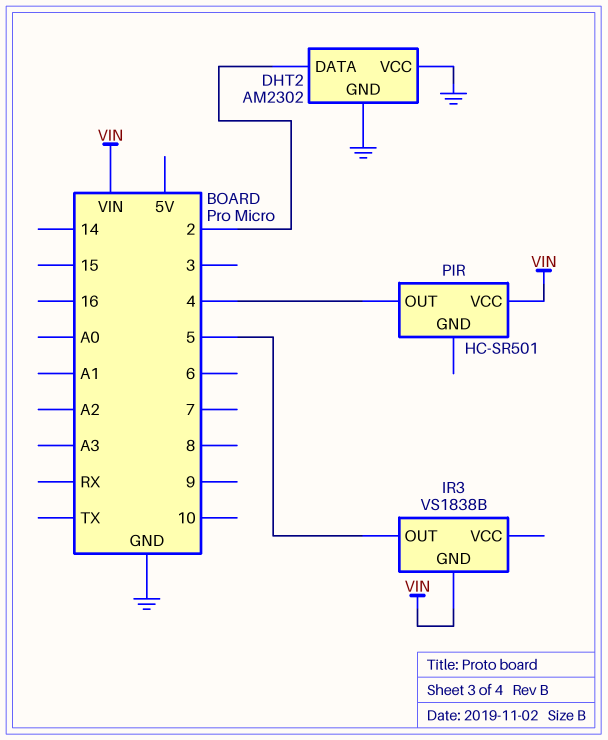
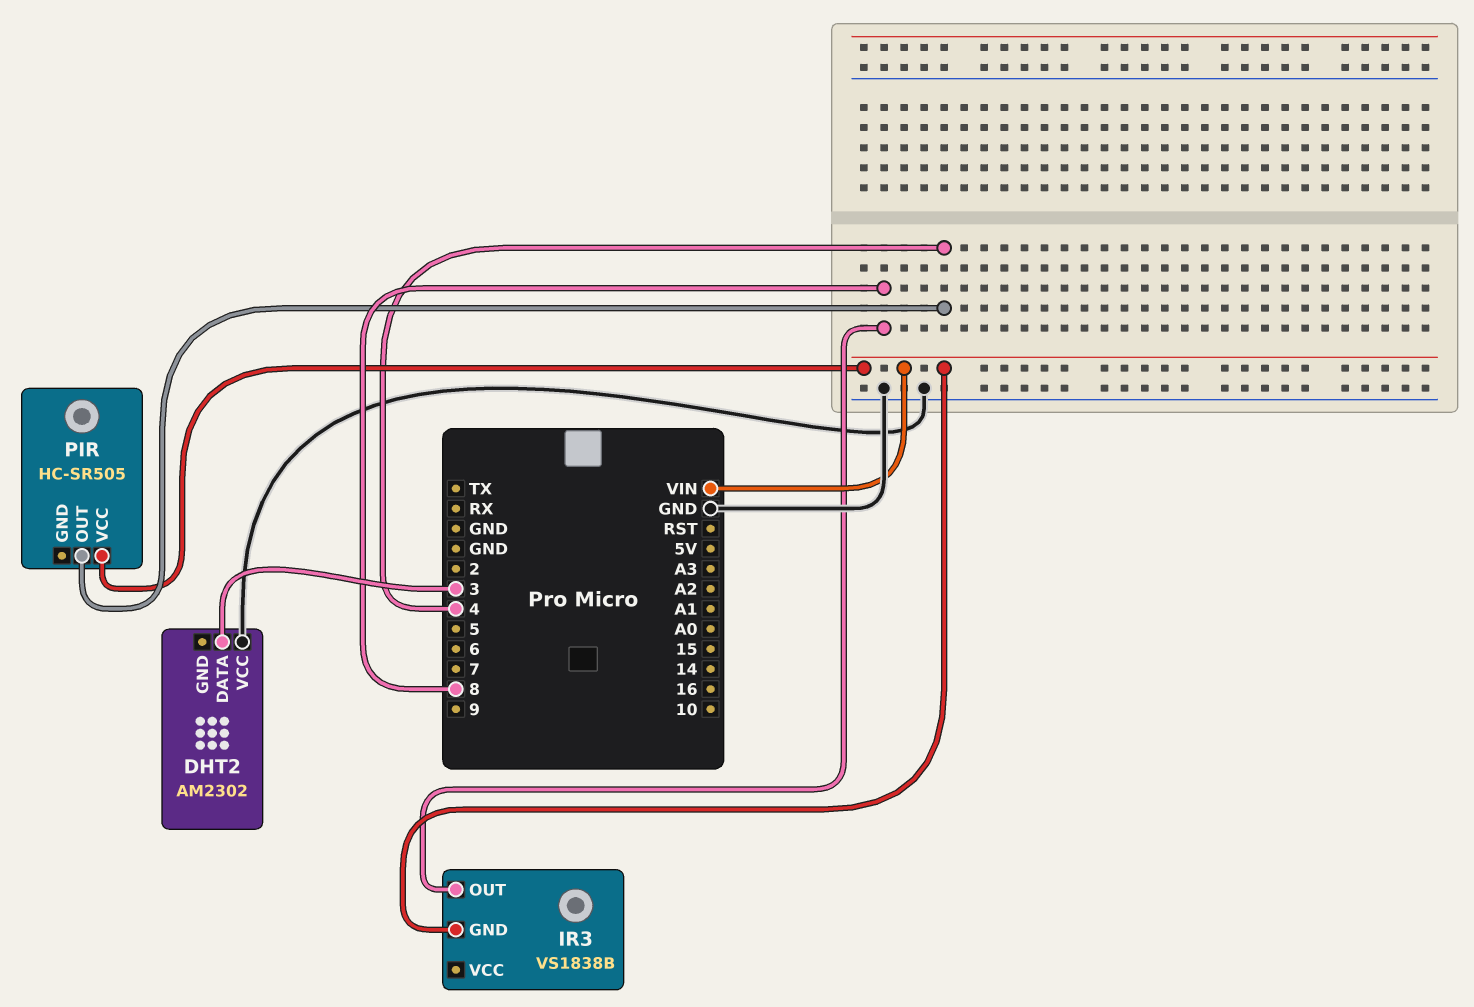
DHT2 pin DATA: 2 -> 3
DHT2 pin GND: GND -> none
IR3 pin OUT: 5 -> 8
PIR: HC-SR501 -> HC-SR505

